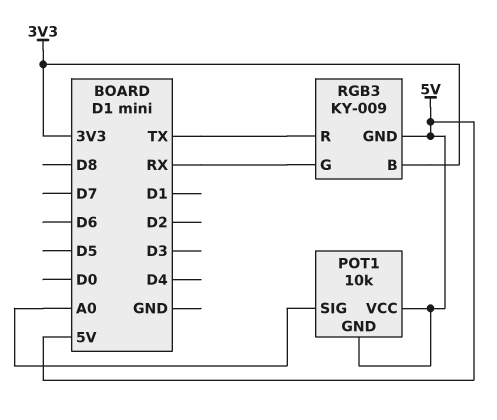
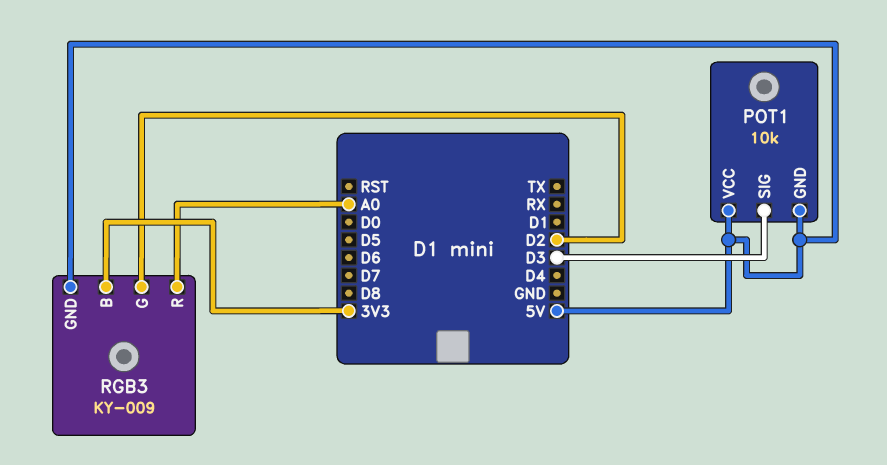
POT1 pin SIG: A0 -> D3
RGB3 pin G: RX -> D2
RGB3 pin R: TX -> A0

